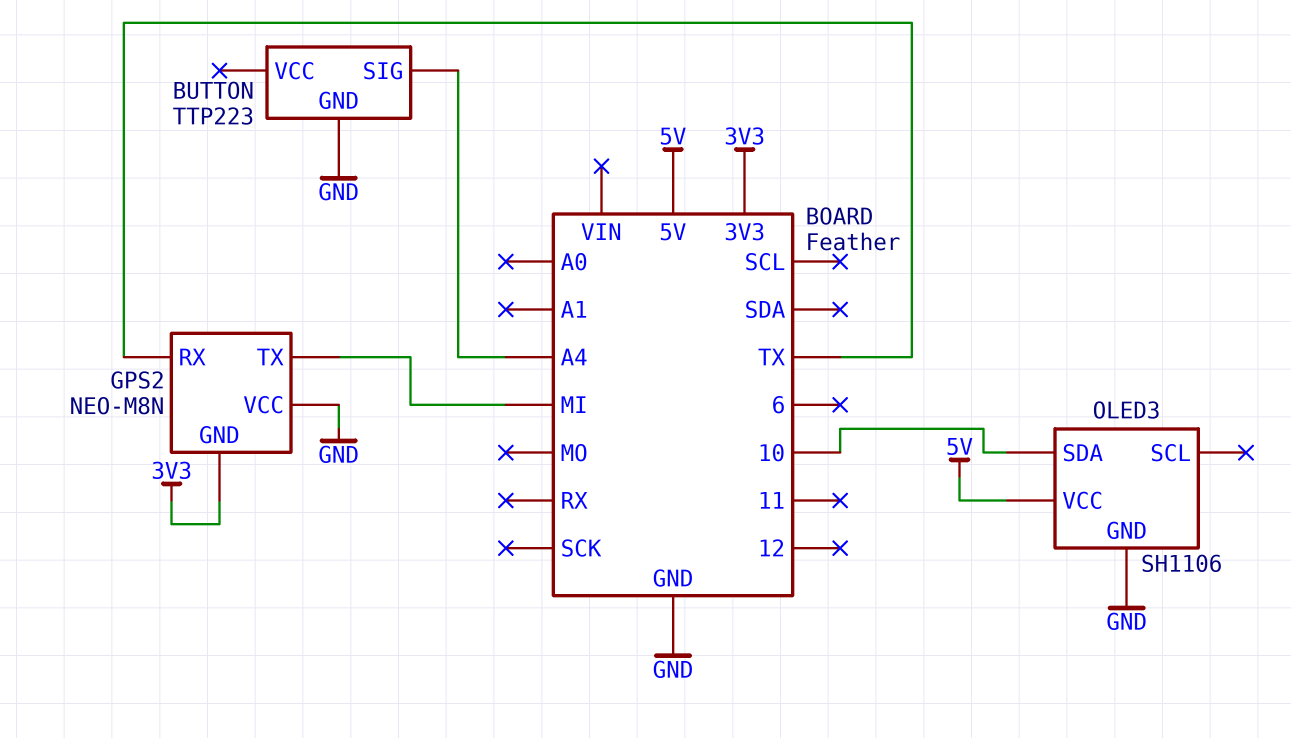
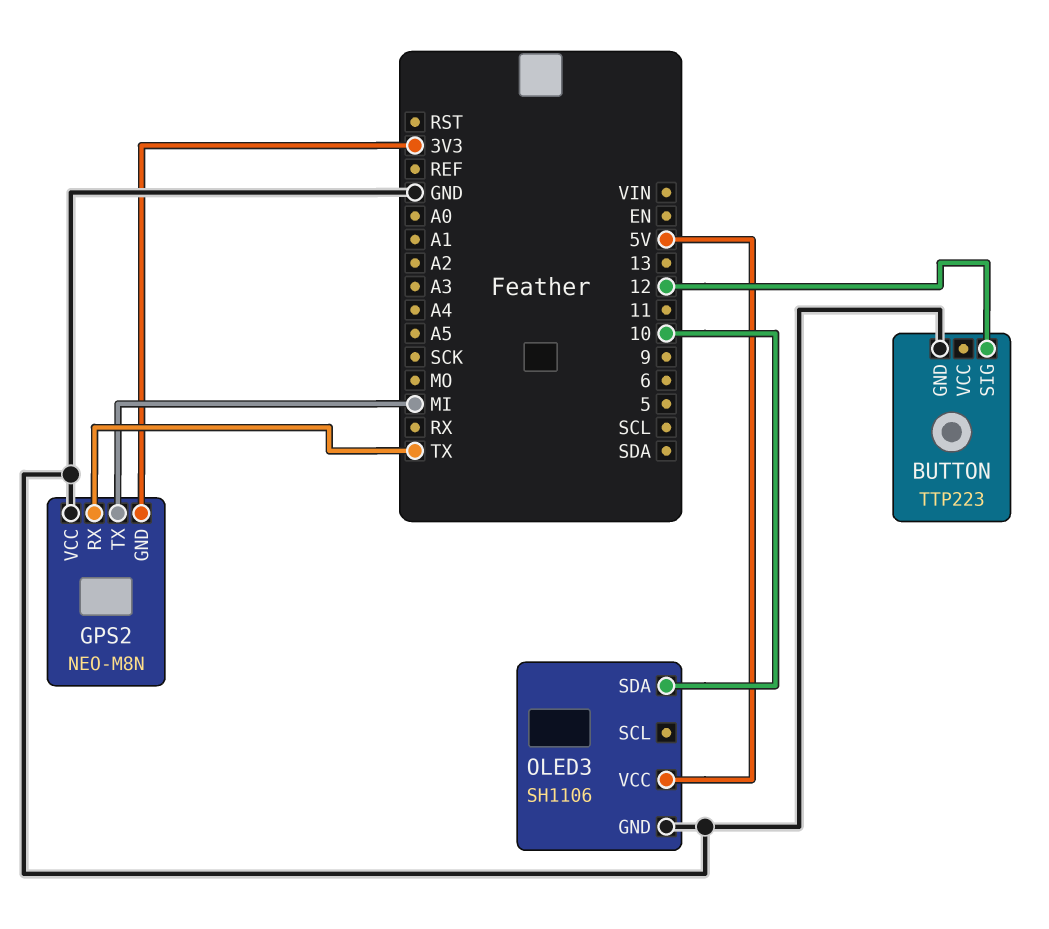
BUTTON pin SIG: A4 -> 12

